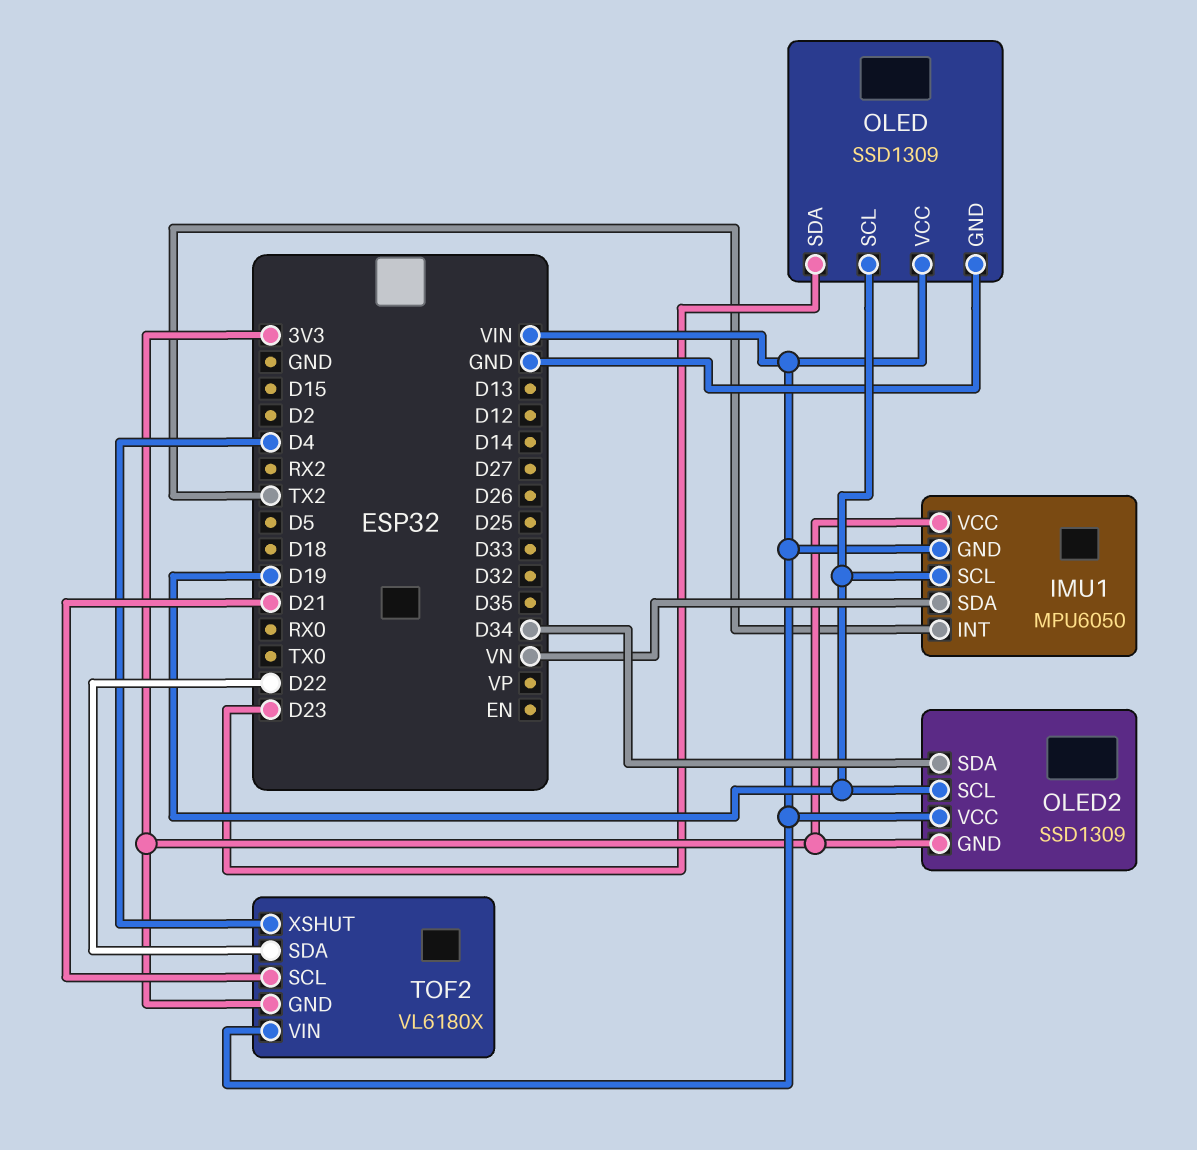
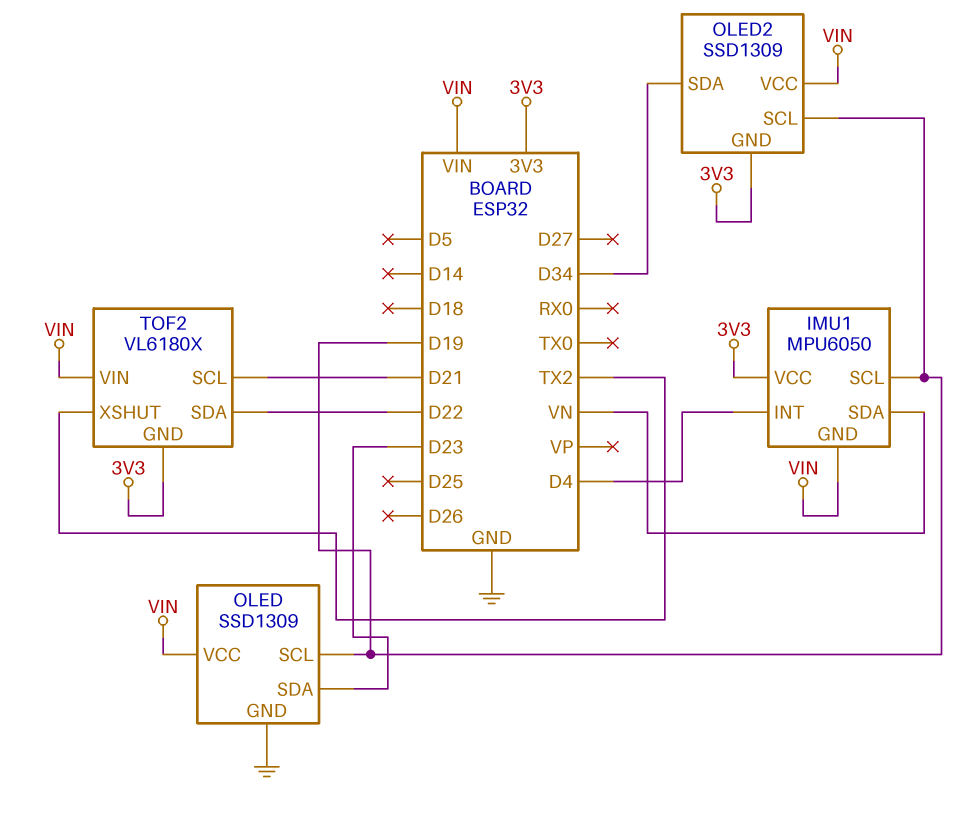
IMU1 pin INT: TX2 -> D4
TOF2 pin XSHUT: D4 -> TX2

